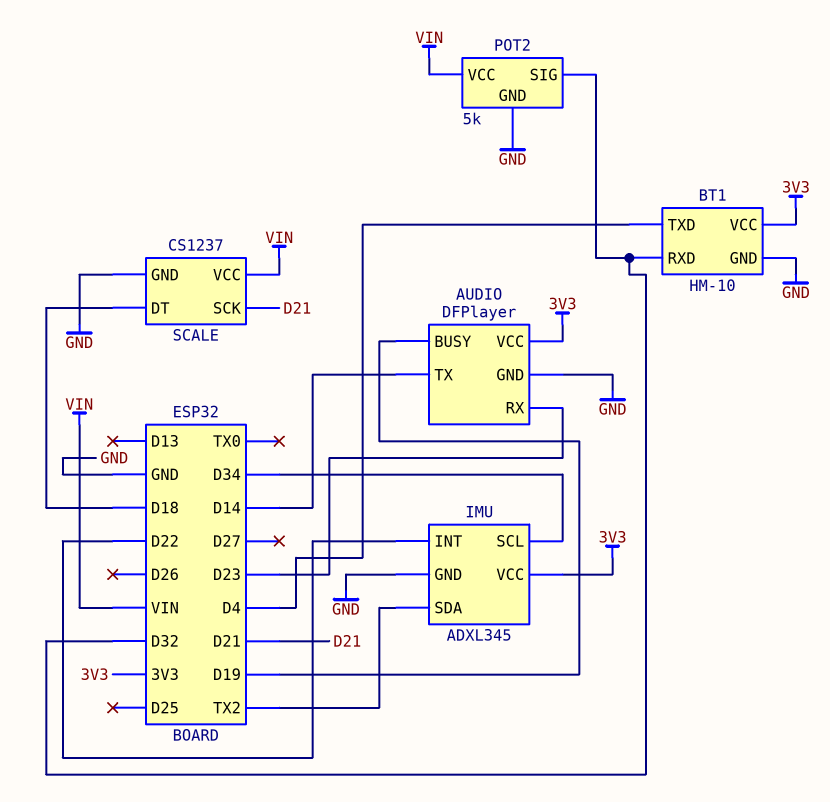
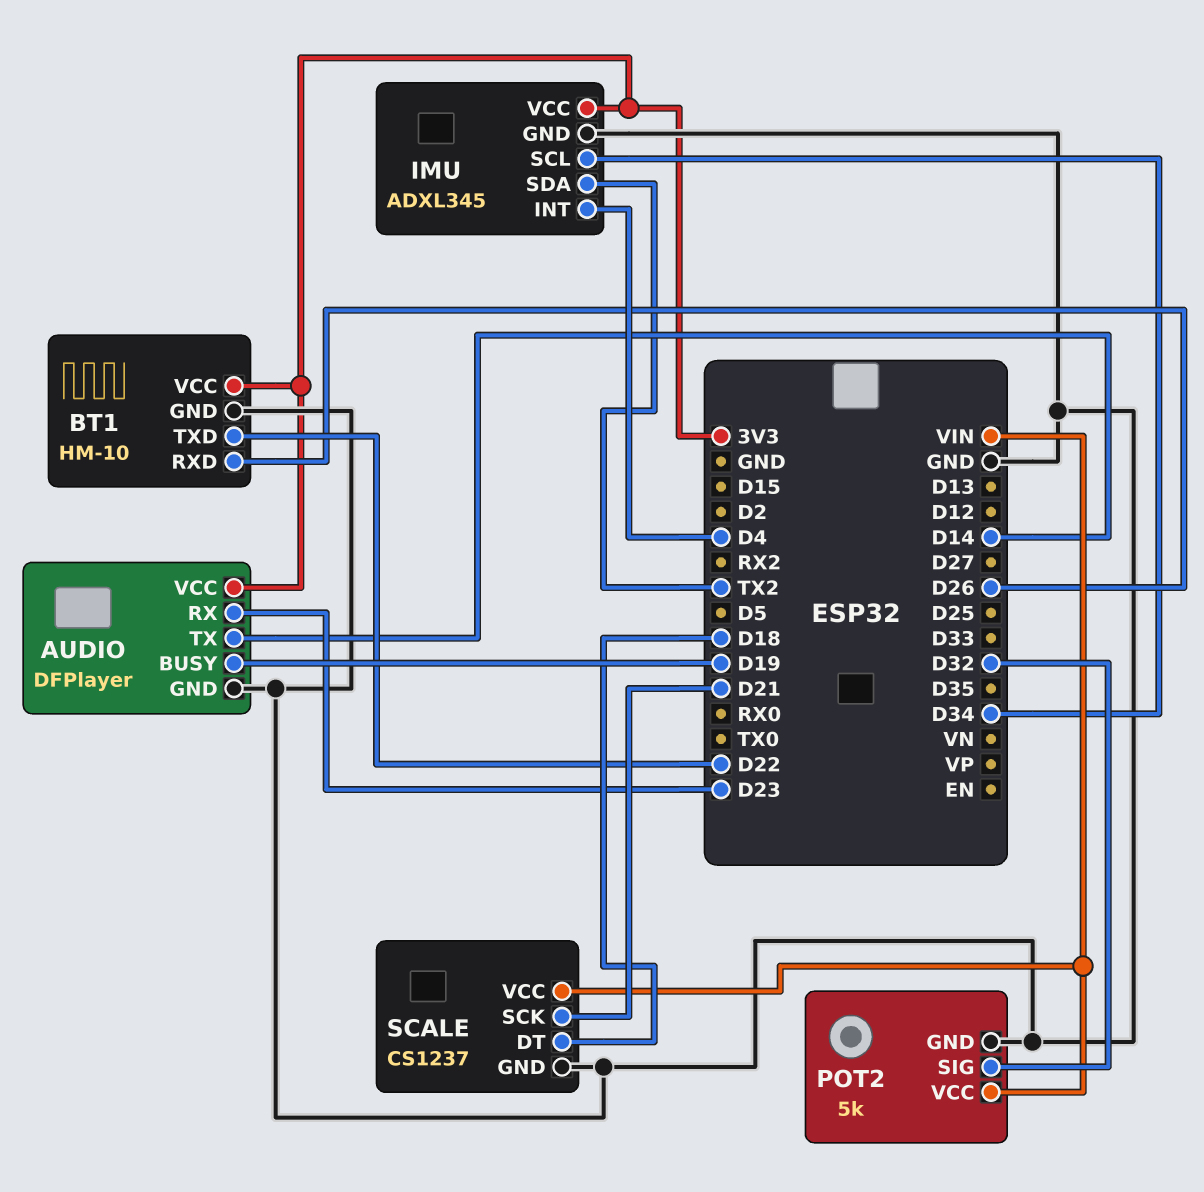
BT1 pin RXD: D32 -> D26
BT1 pin TXD: D4 -> D22
IMU pin INT: D22 -> D4

